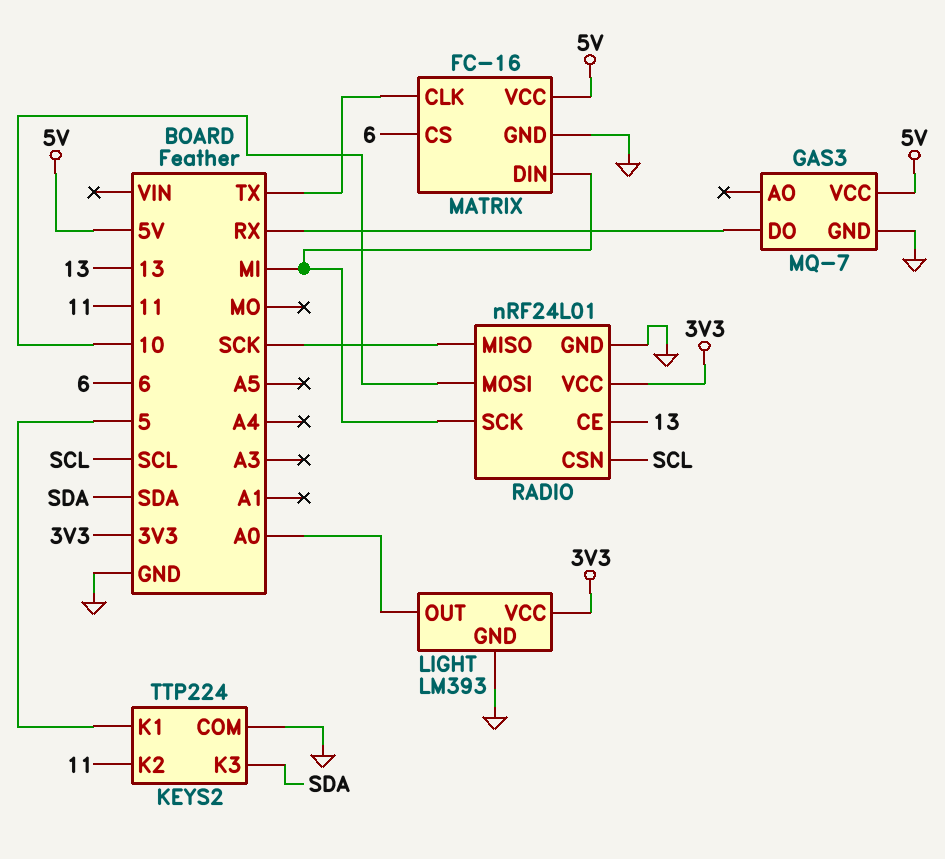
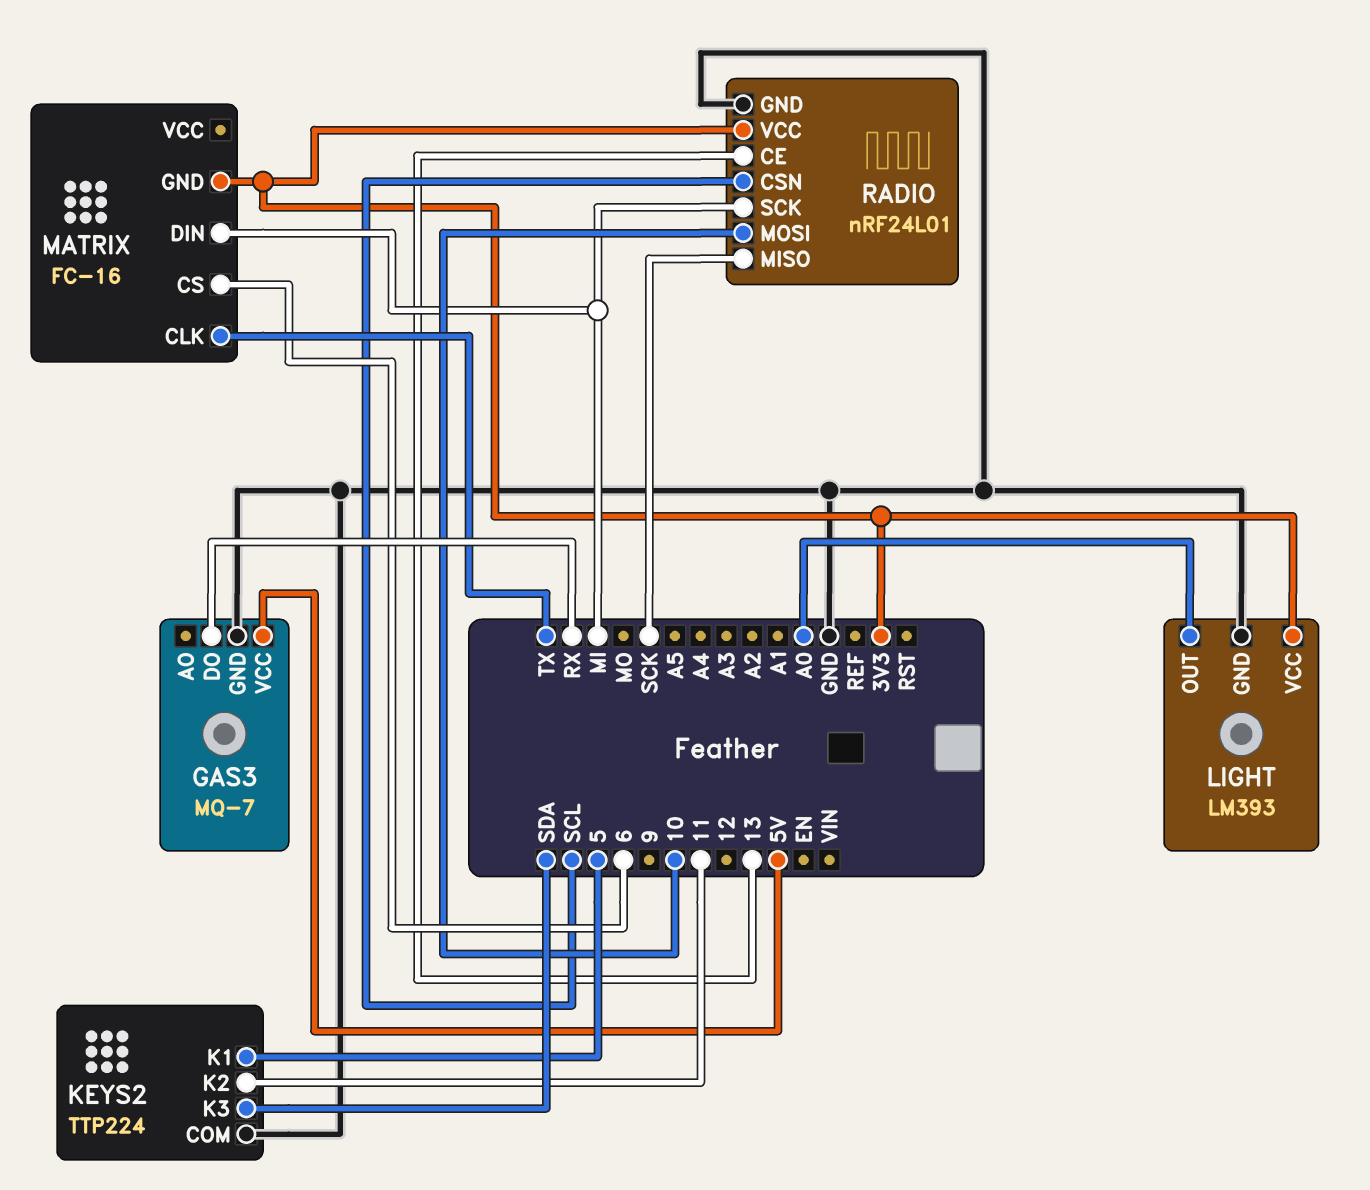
MATRIX pin GND: GND -> 3V3
MATRIX pin VCC: 5V -> none

